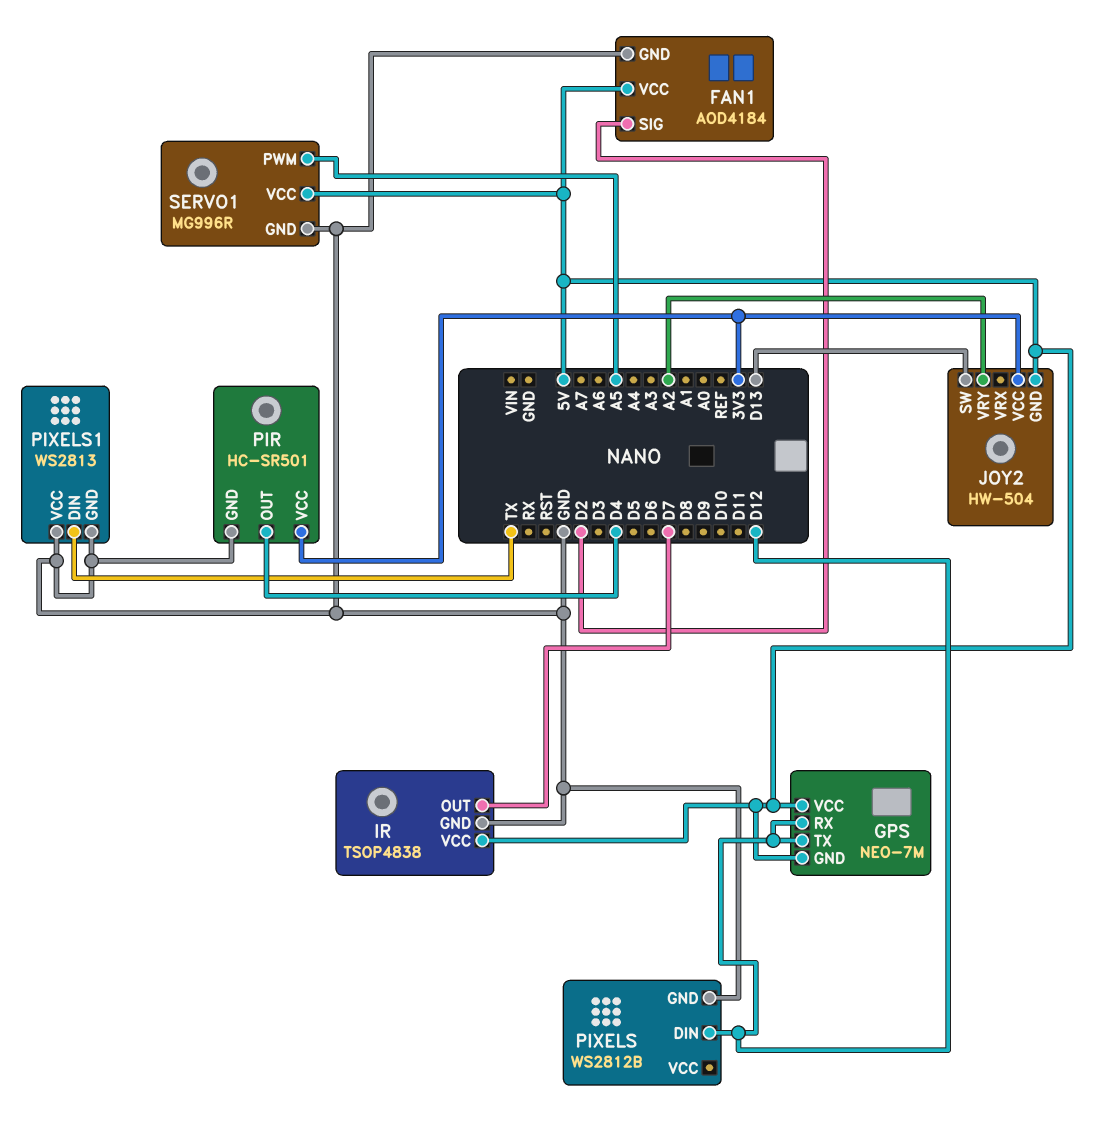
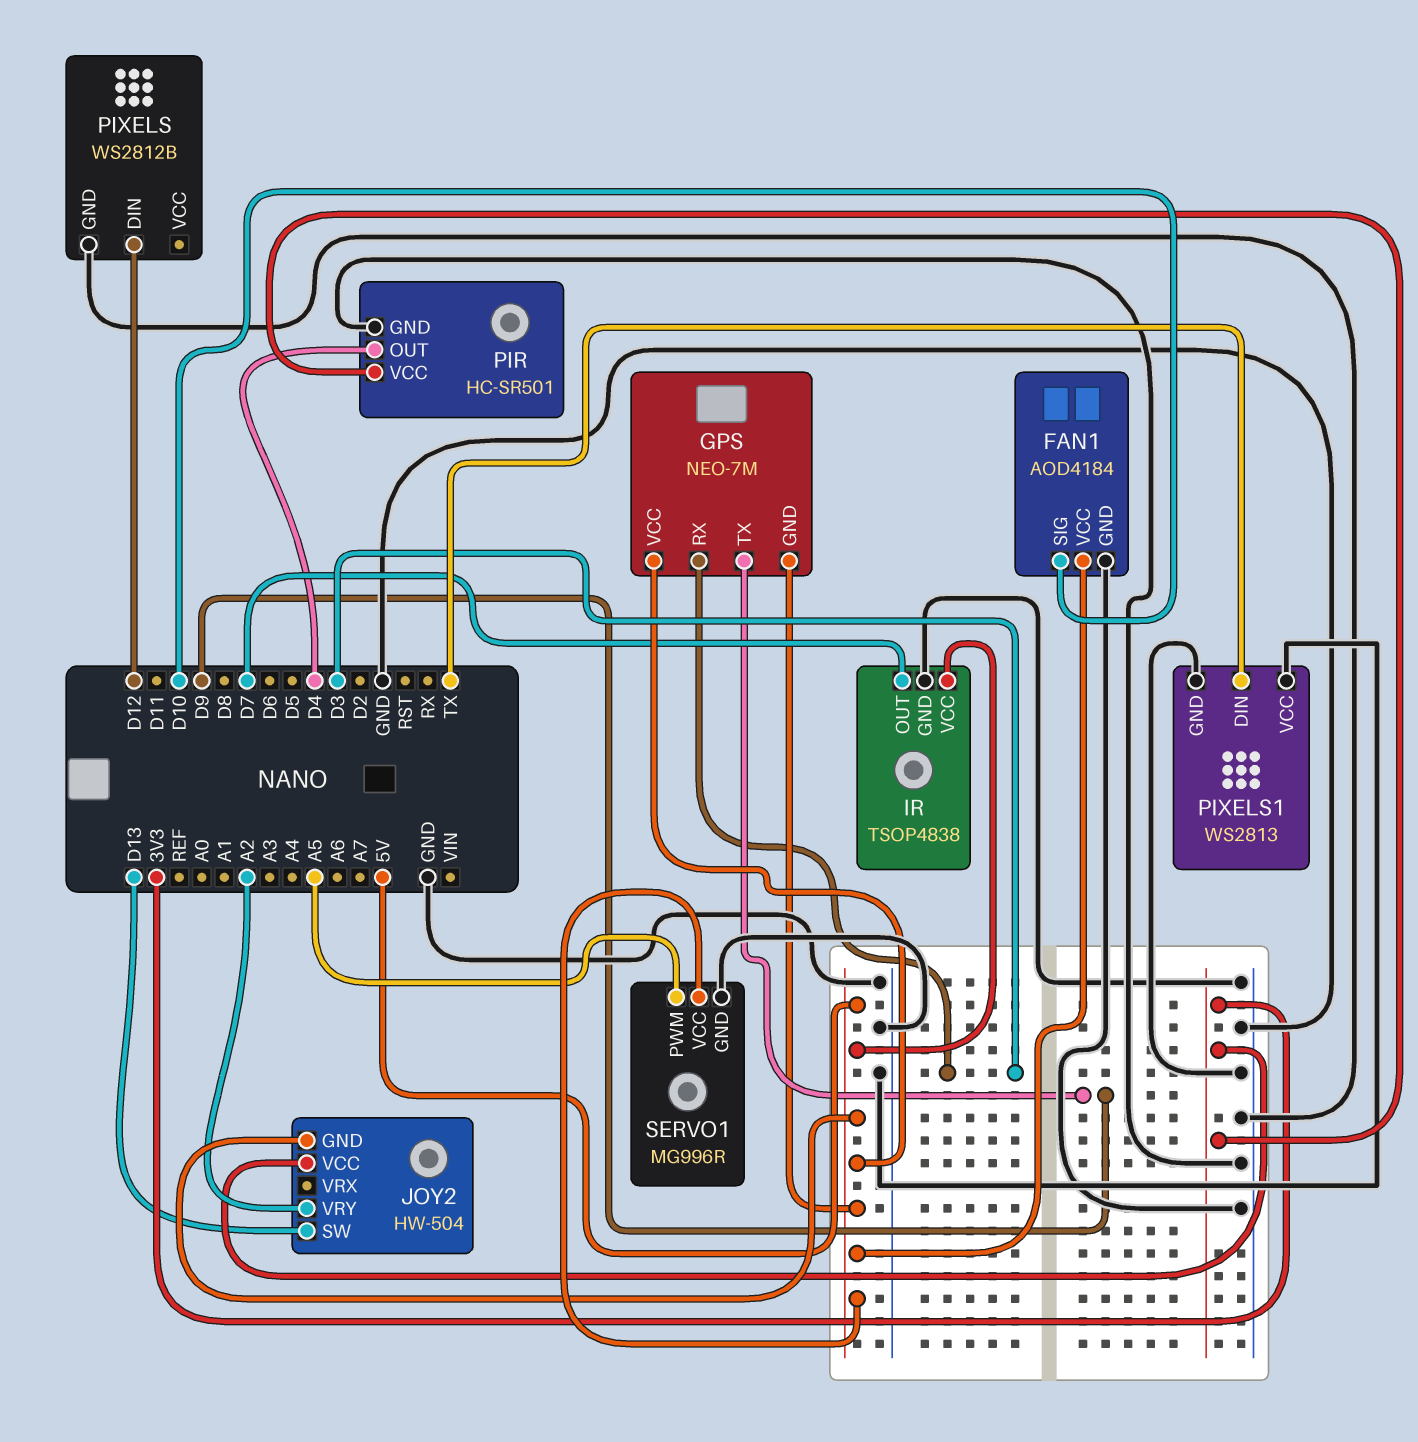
FAN1 pin SIG: D2 -> D10
GPS pin RX: D12 -> D3
GPS pin TX: D12 -> D9

